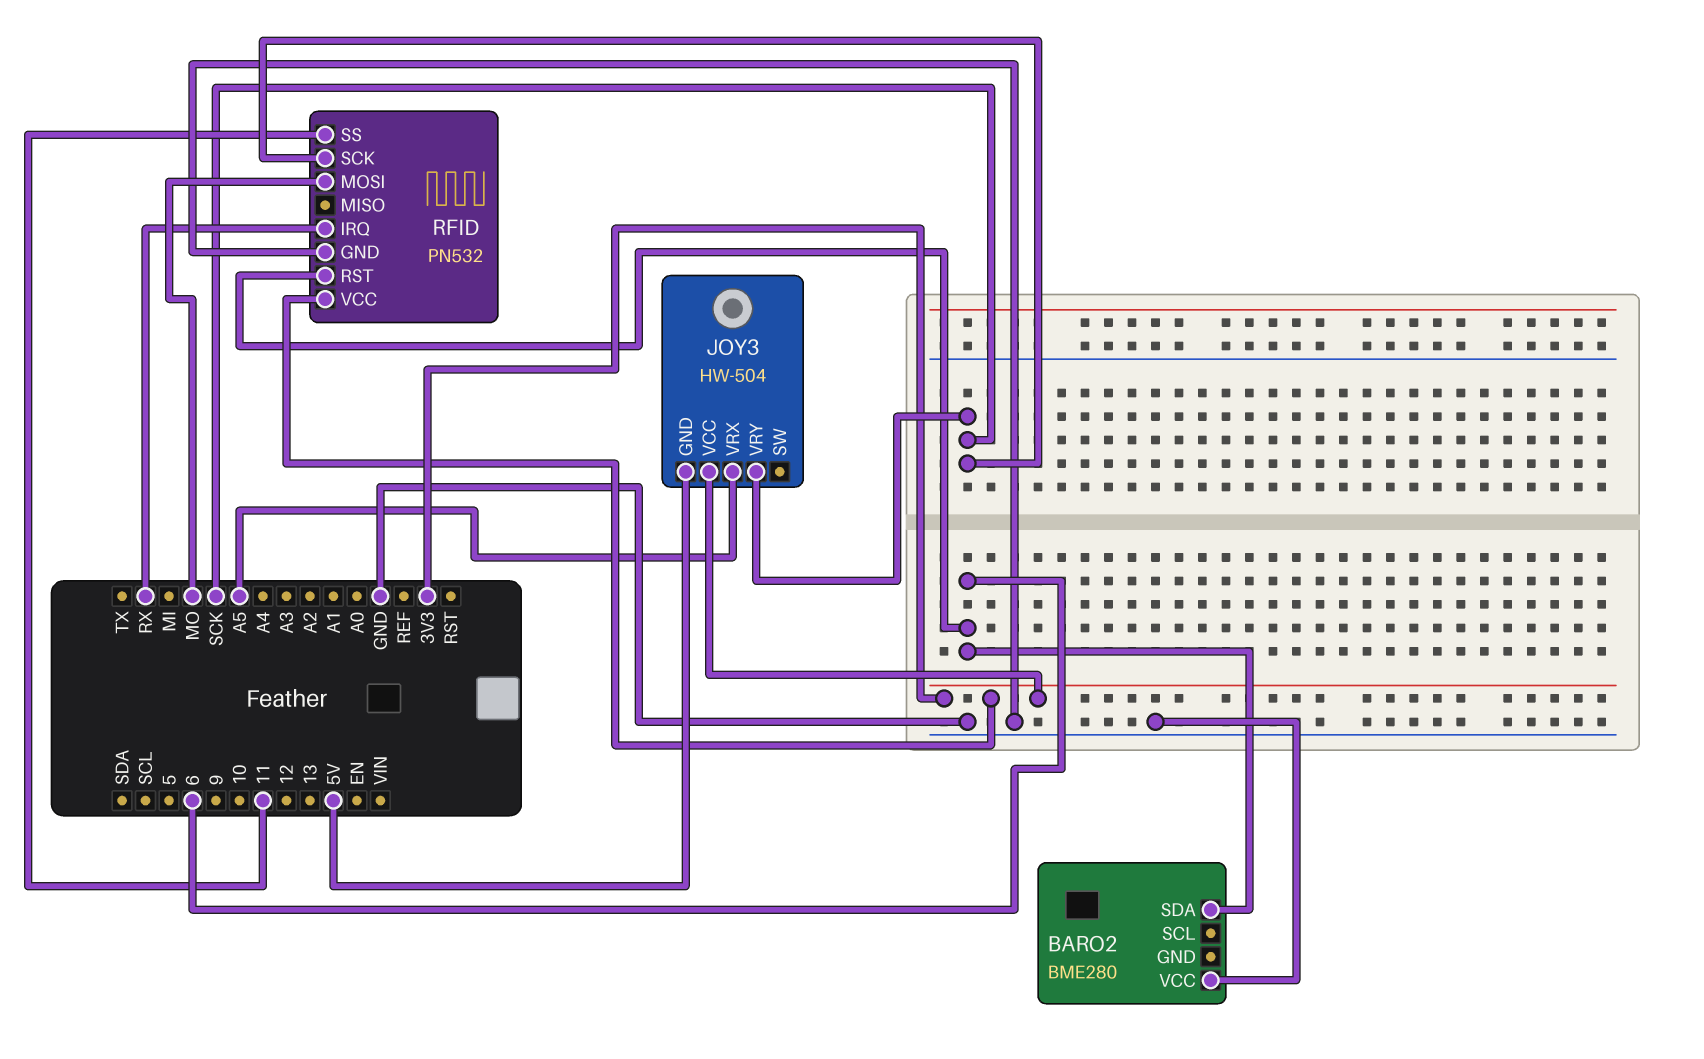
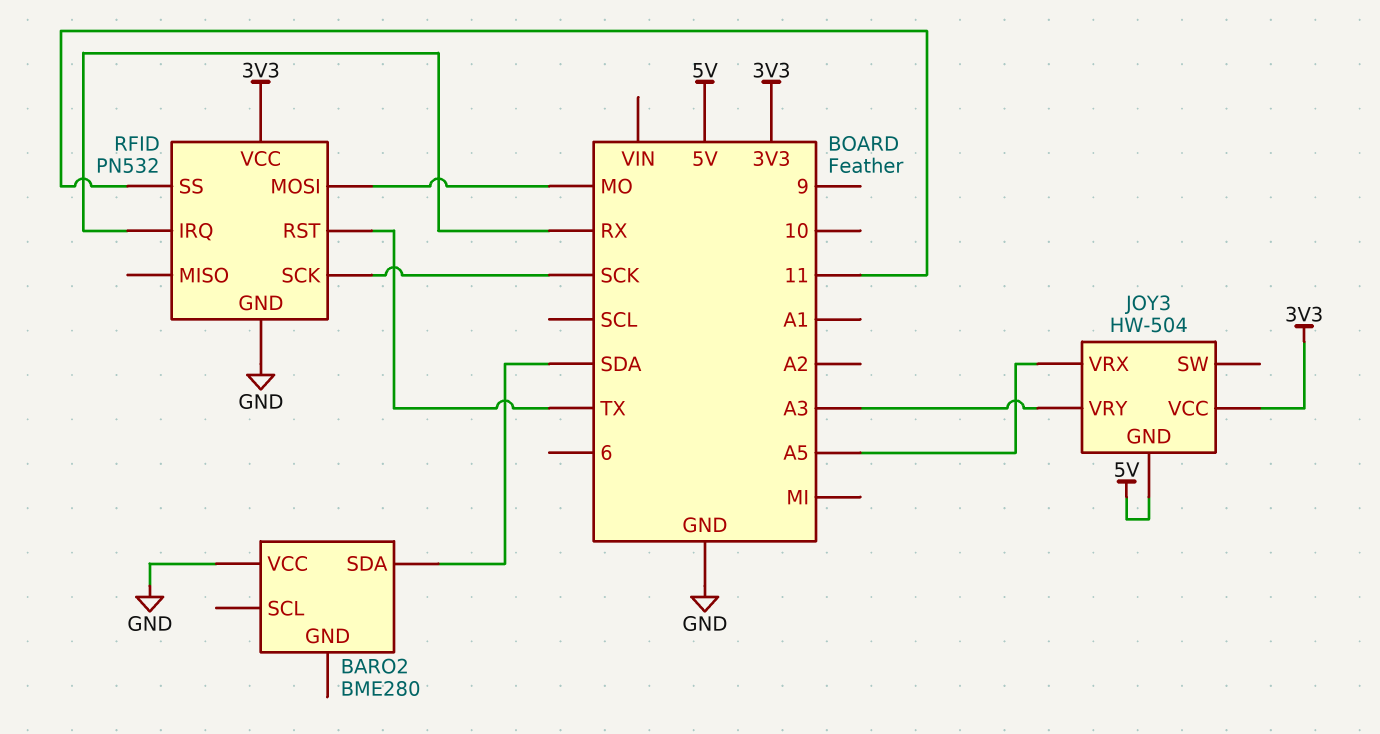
BARO2 pin SDA: 6 -> SDA
JOY3 pin VRY: SCK -> A3
RFID pin RST: 6 -> TX

